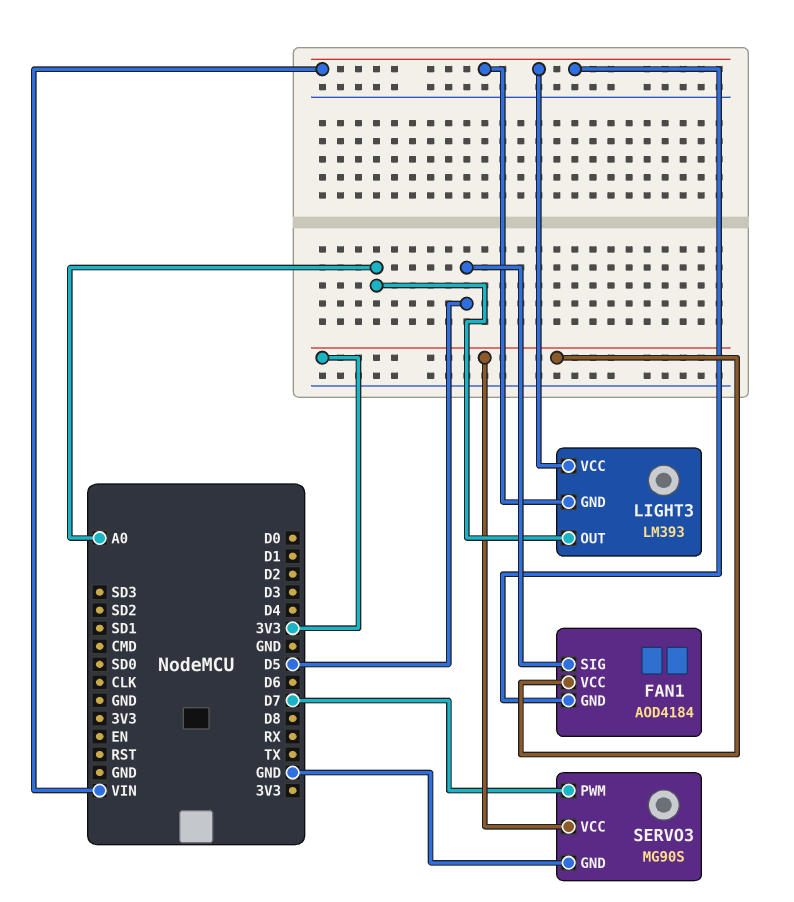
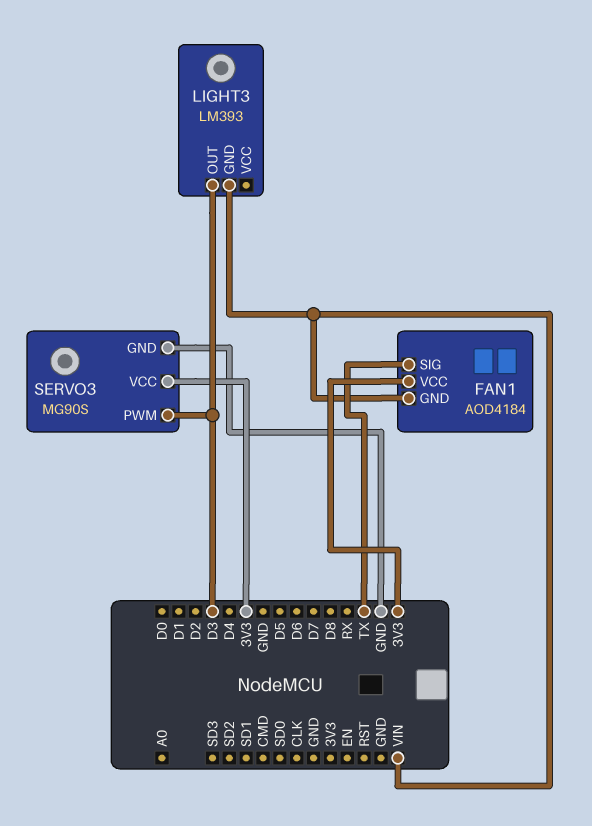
FAN1 pin SIG: D5 -> TX
LIGHT3 pin OUT: A0 -> D3
LIGHT3 pin VCC: VIN -> none
SERVO3 pin PWM: D7 -> D3

